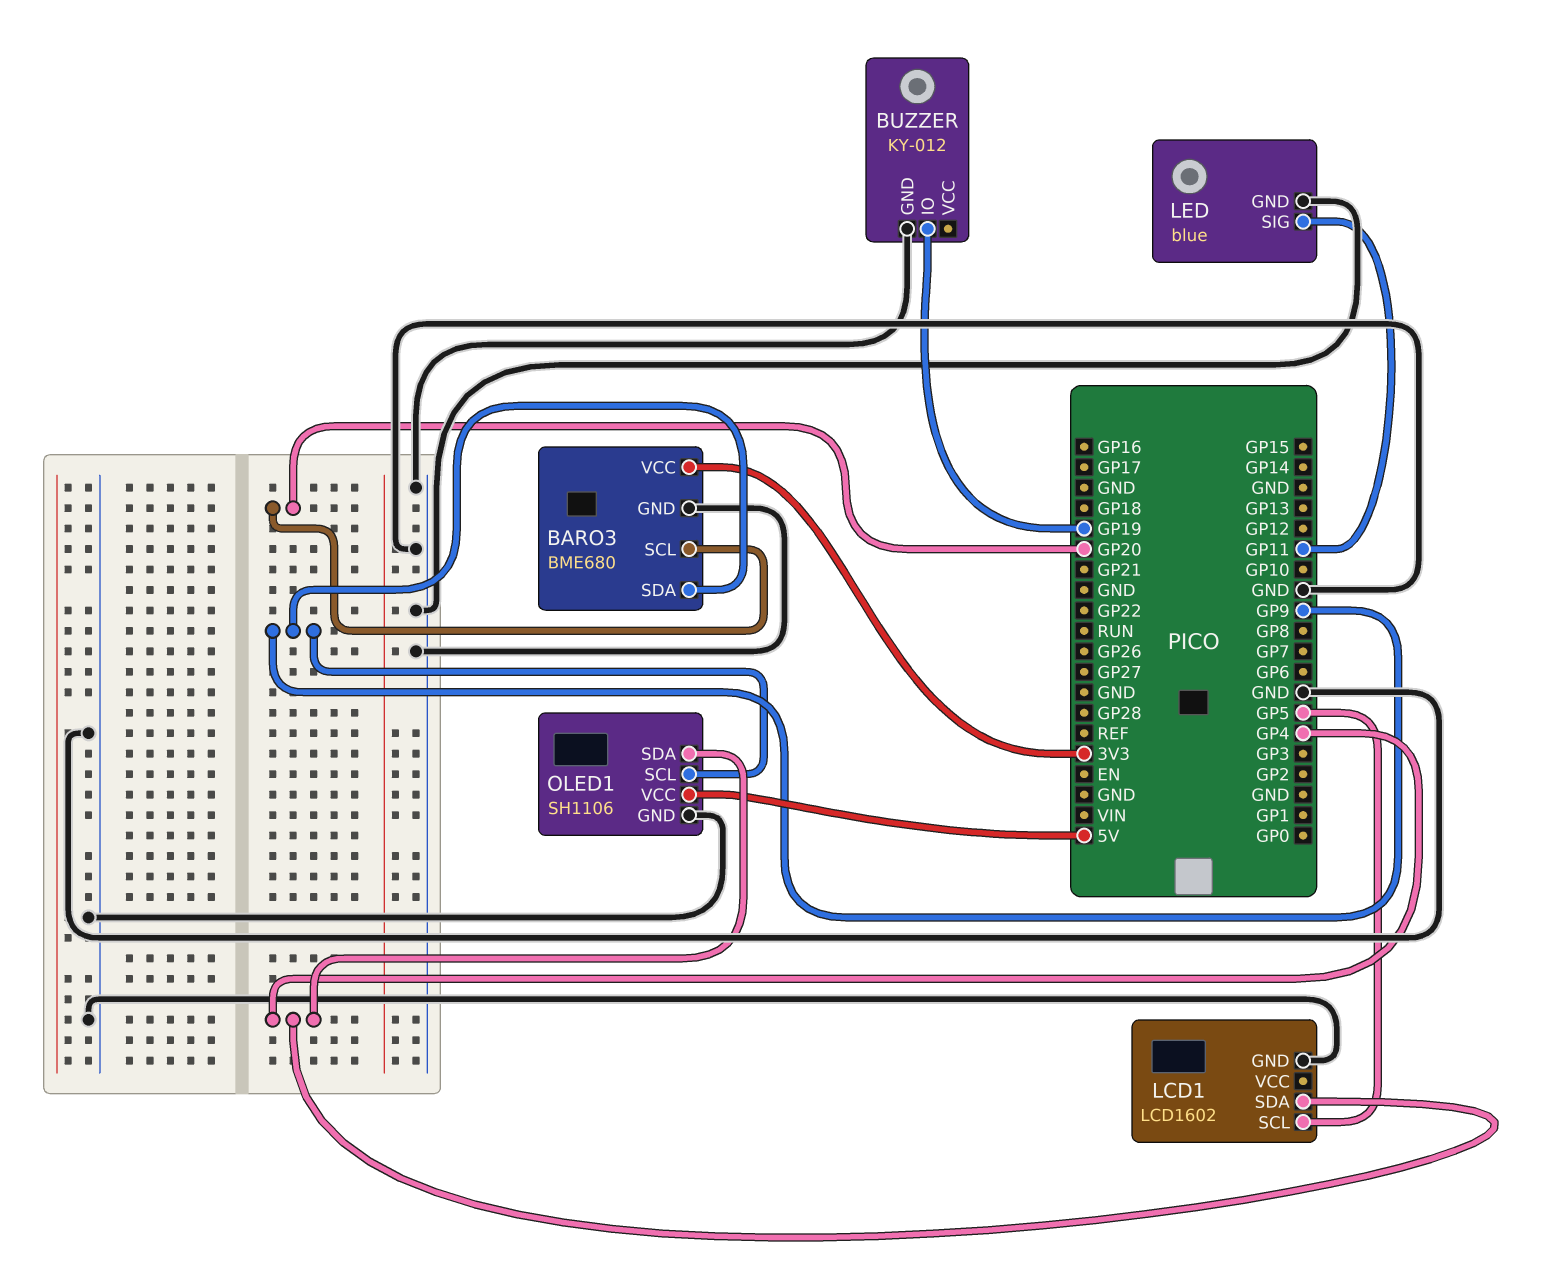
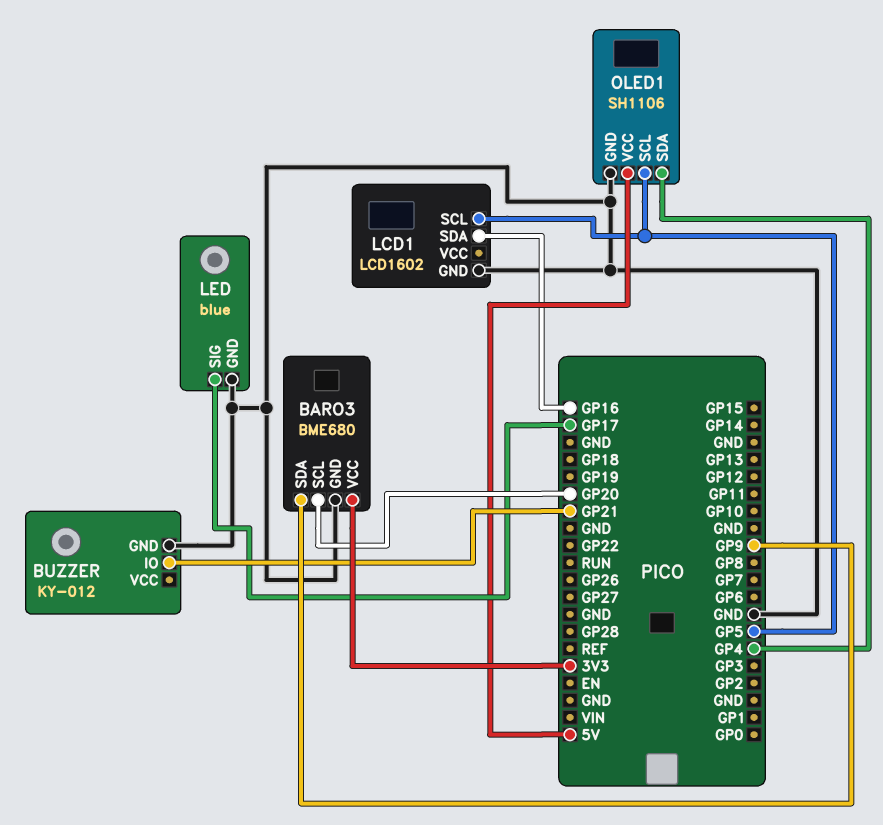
BUZZER pin IO: GP19 -> GP21
LCD1 pin SDA: GP4 -> GP16
LED pin SIG: GP11 -> GP17
OLED1 pin SCL: GP9 -> GP5

